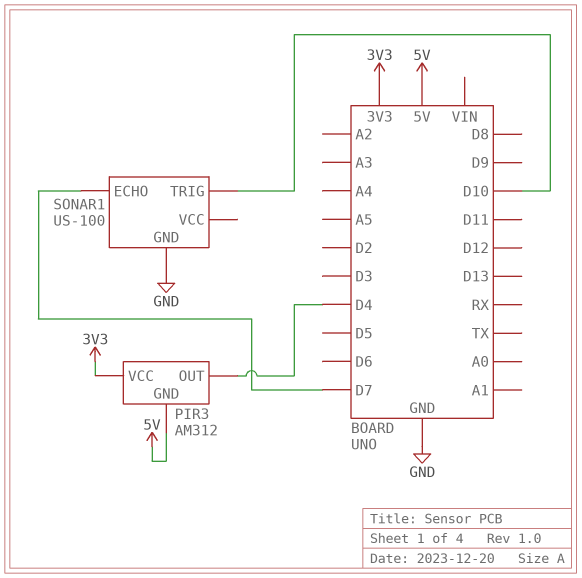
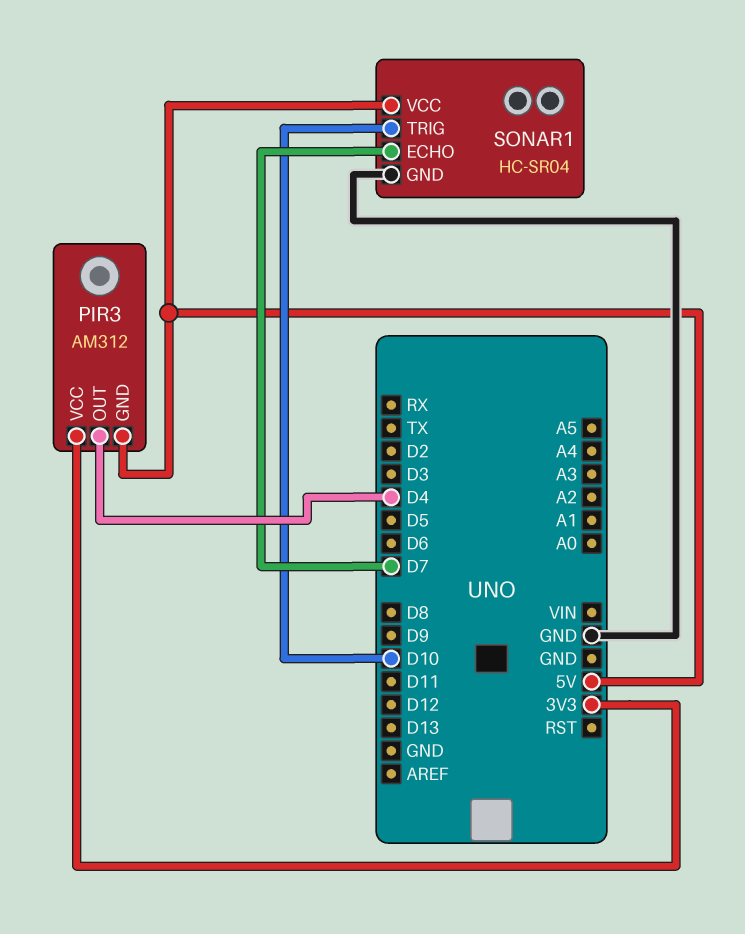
SONAR1: US-100 -> HC-SR04
SONAR1 pin VCC: none -> 5V

